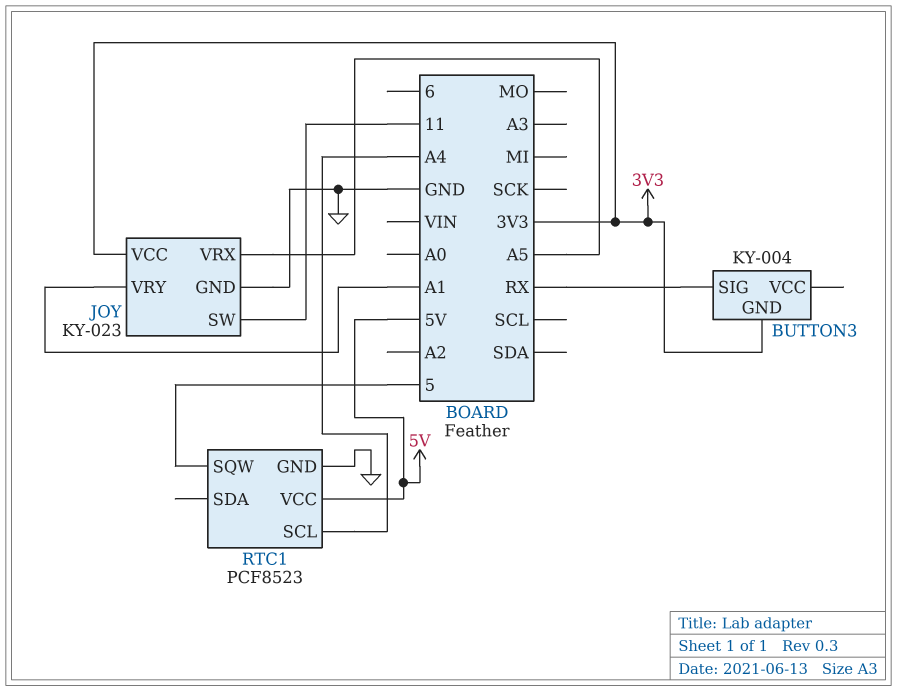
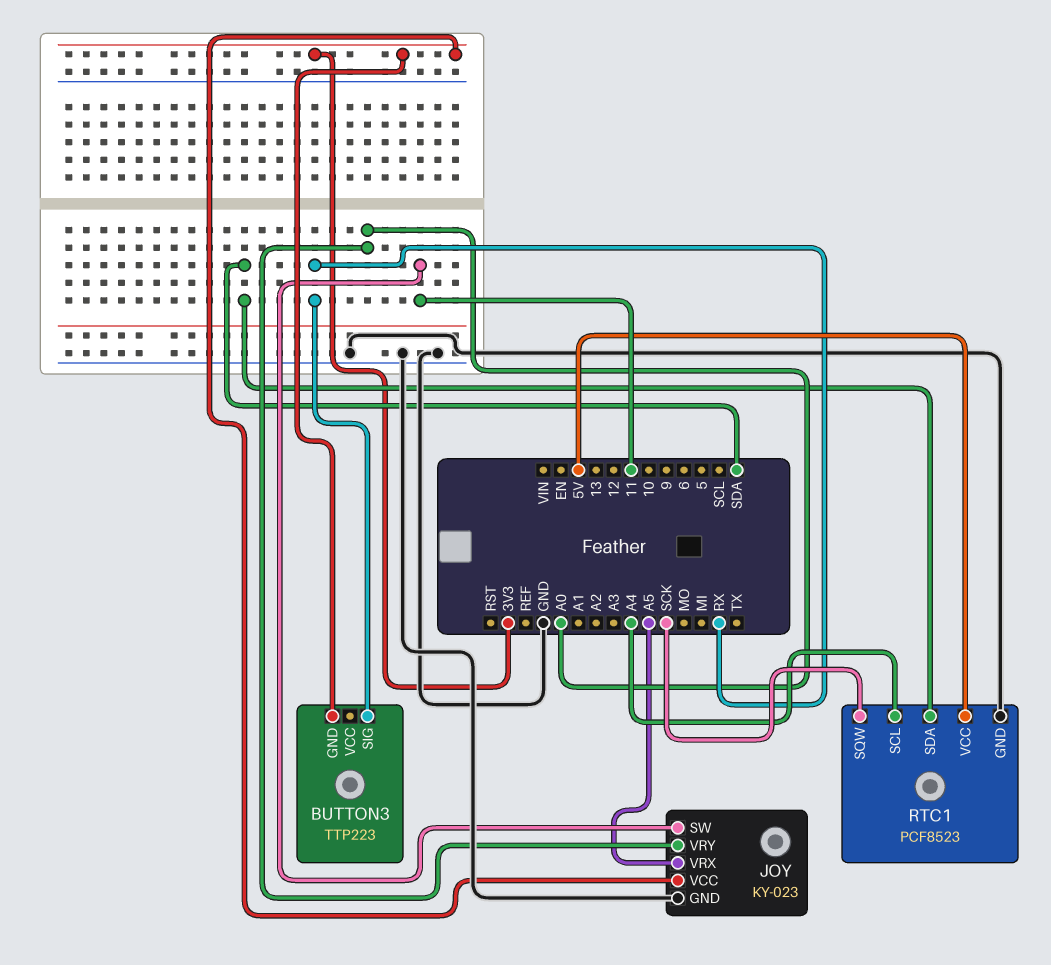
BUTTON3: KY-004 -> TTP223
JOY pin VRY: A1 -> A0
RTC1 pin SDA: none -> SDA
RTC1 pin SQW: 5 -> SCK

